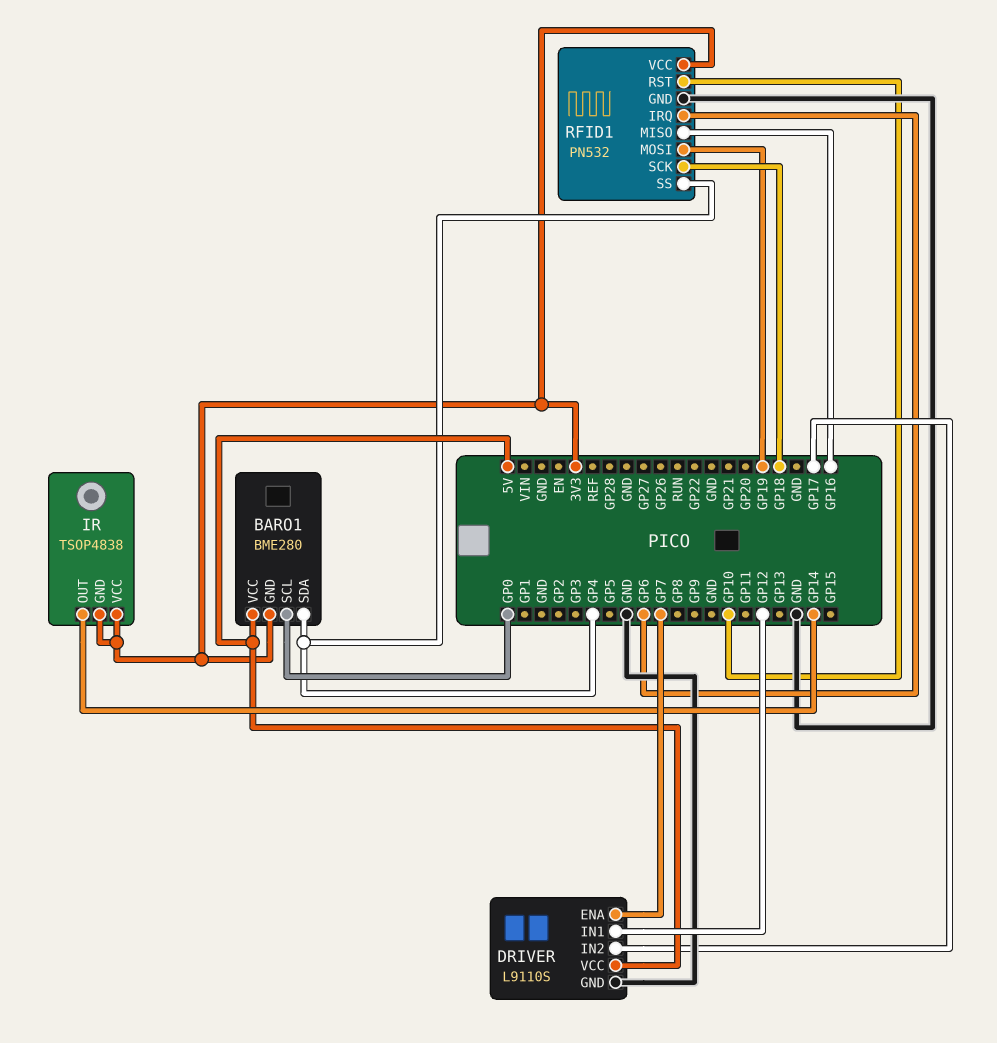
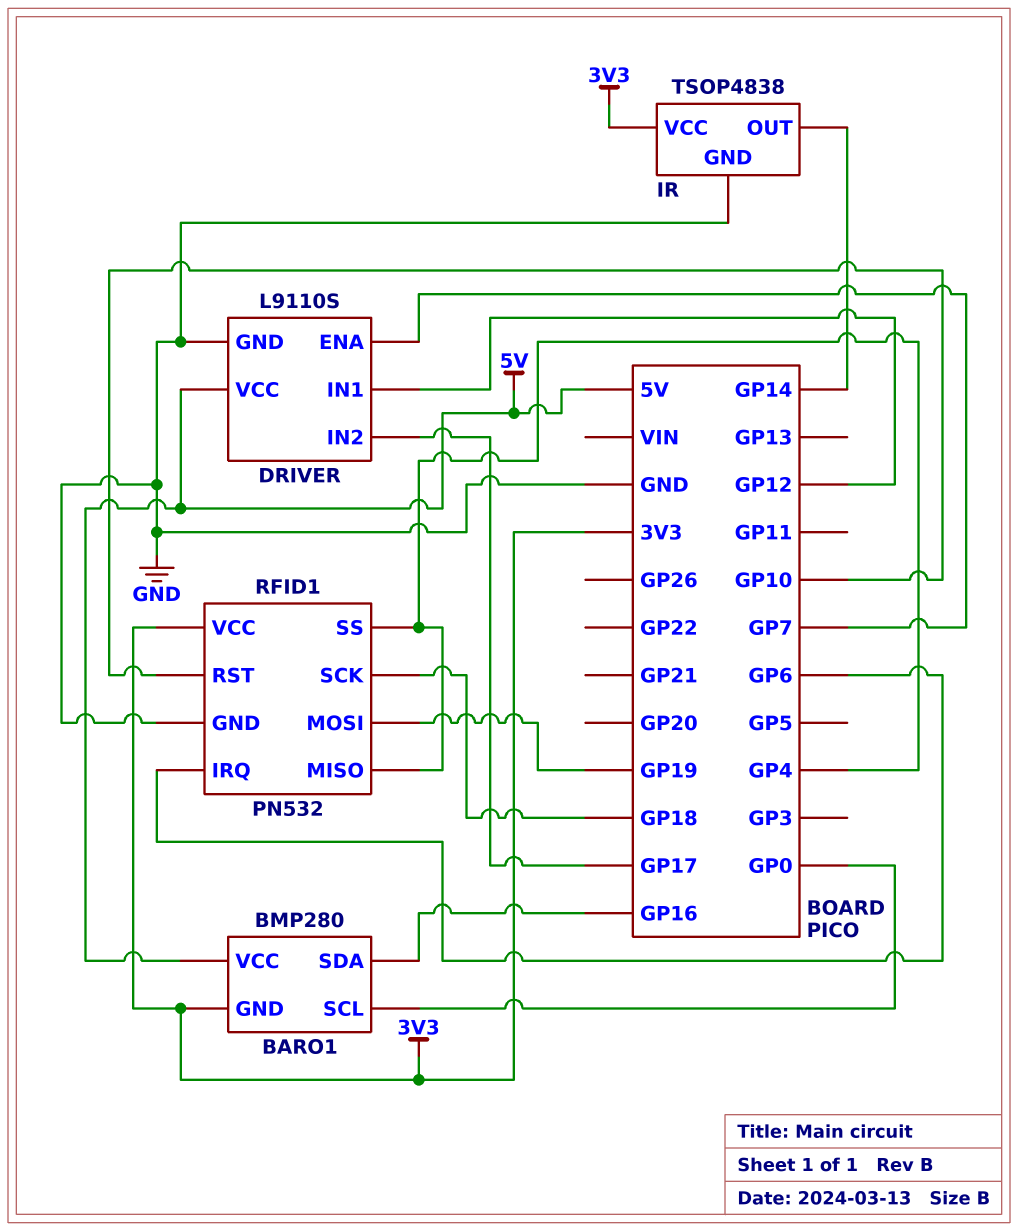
BARO1: BME280 -> BMP280
BARO1 pin SDA: GP4 -> GP16
IR pin GND: 3V3 -> GND
RFID1 pin MISO: GP16 -> GP4

